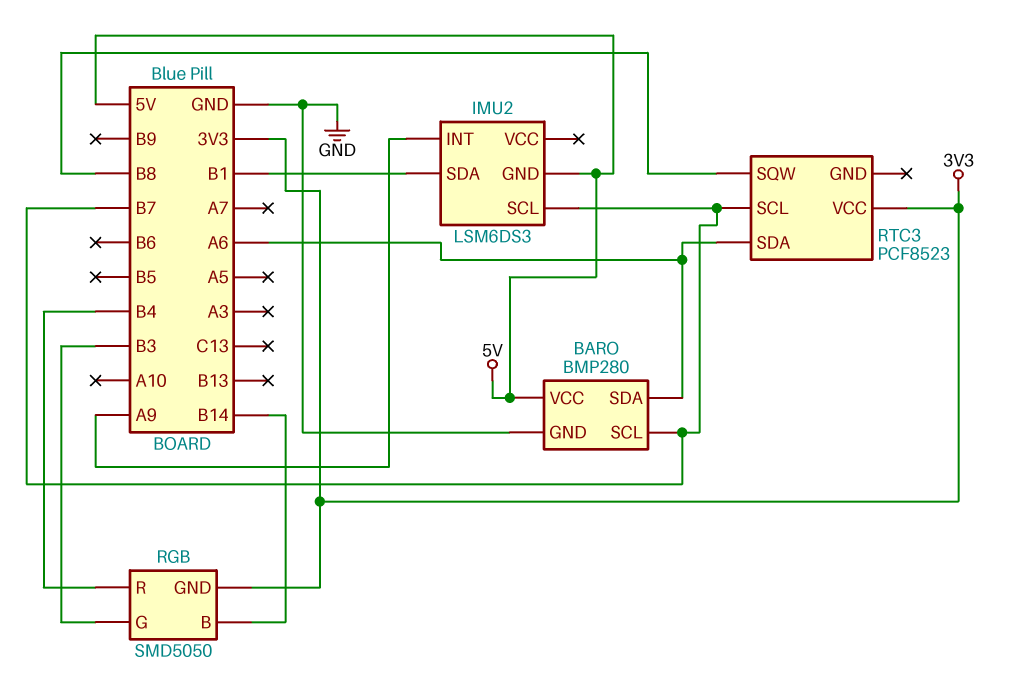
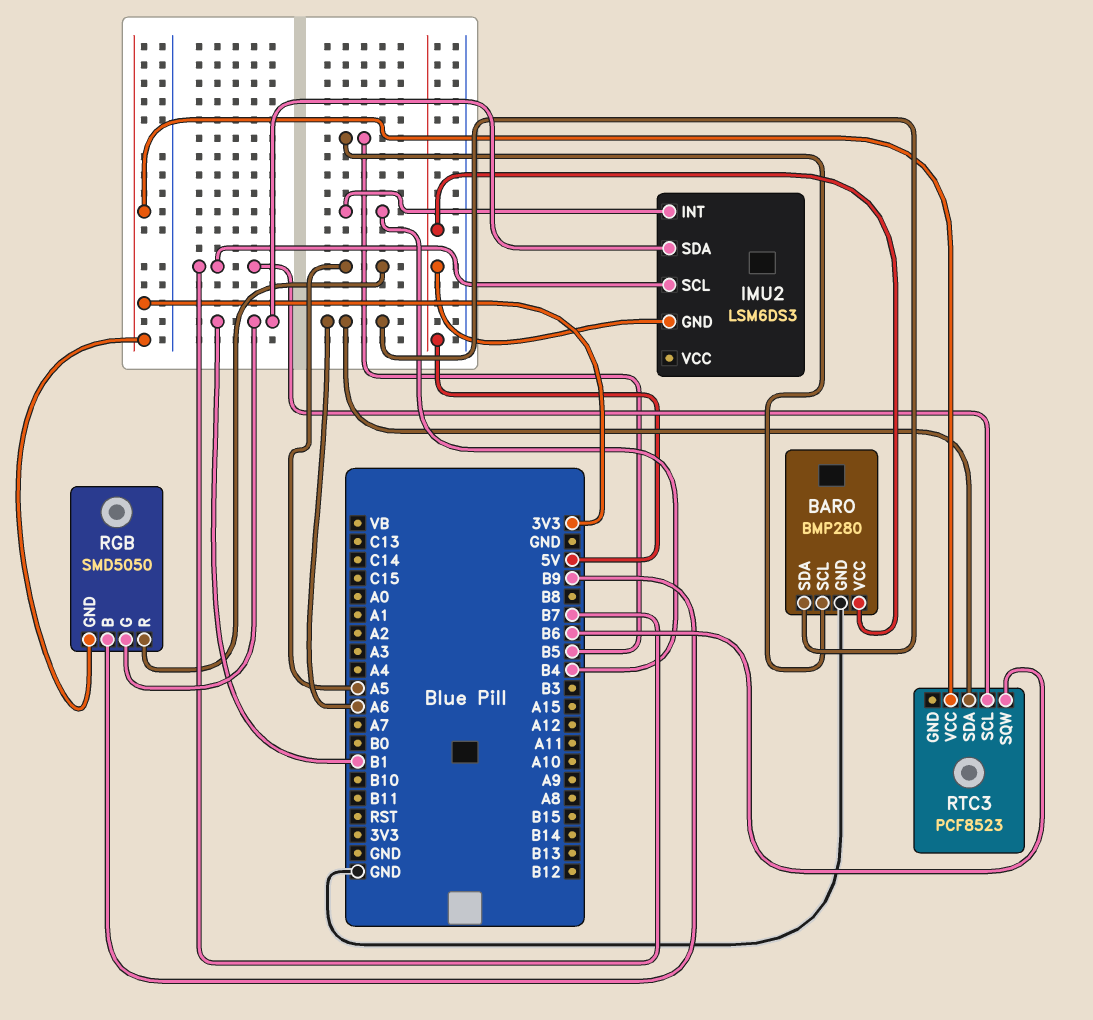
BARO pin SCL: B7 -> B5
IMU2 pin INT: A9 -> B4
RGB pin B: B14 -> B9
RGB pin G: B3 -> B1
RGB pin R: B4 -> A5
RTC3 pin SQW: B8 -> B6

